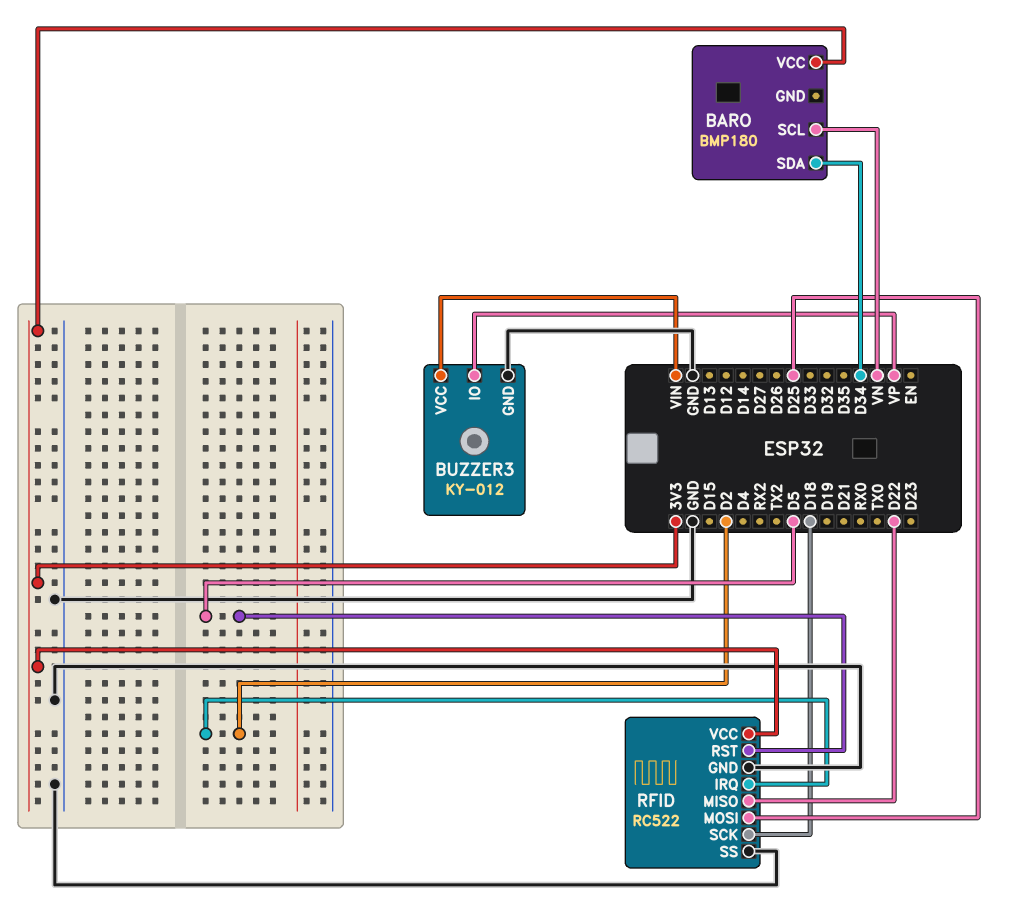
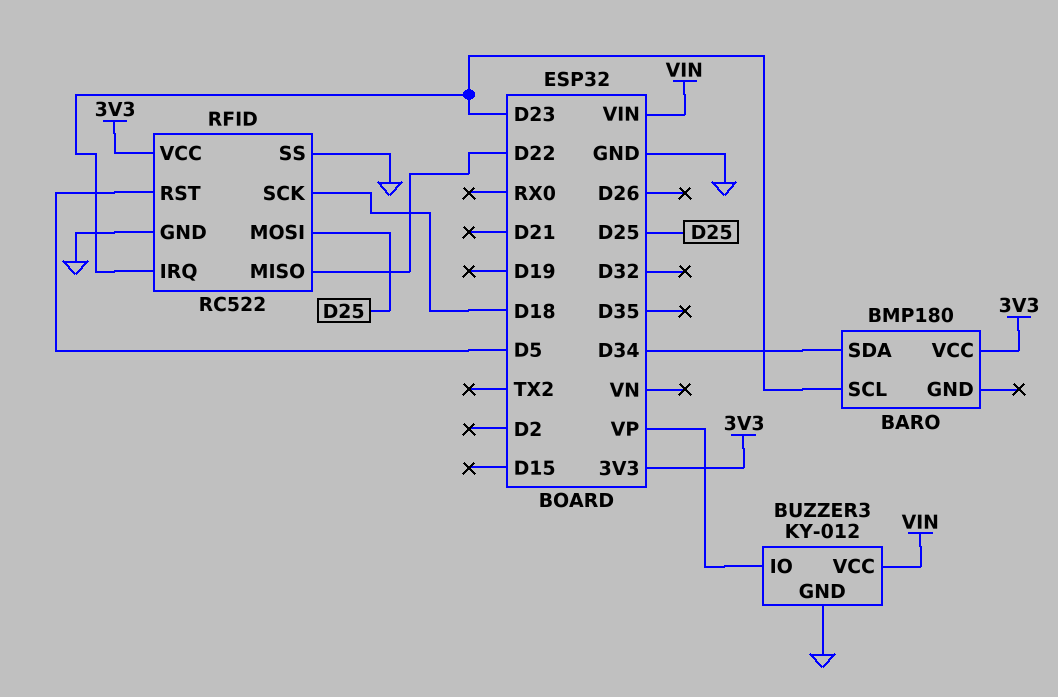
BARO pin SCL: VN -> D23
RFID pin IRQ: D2 -> D23

